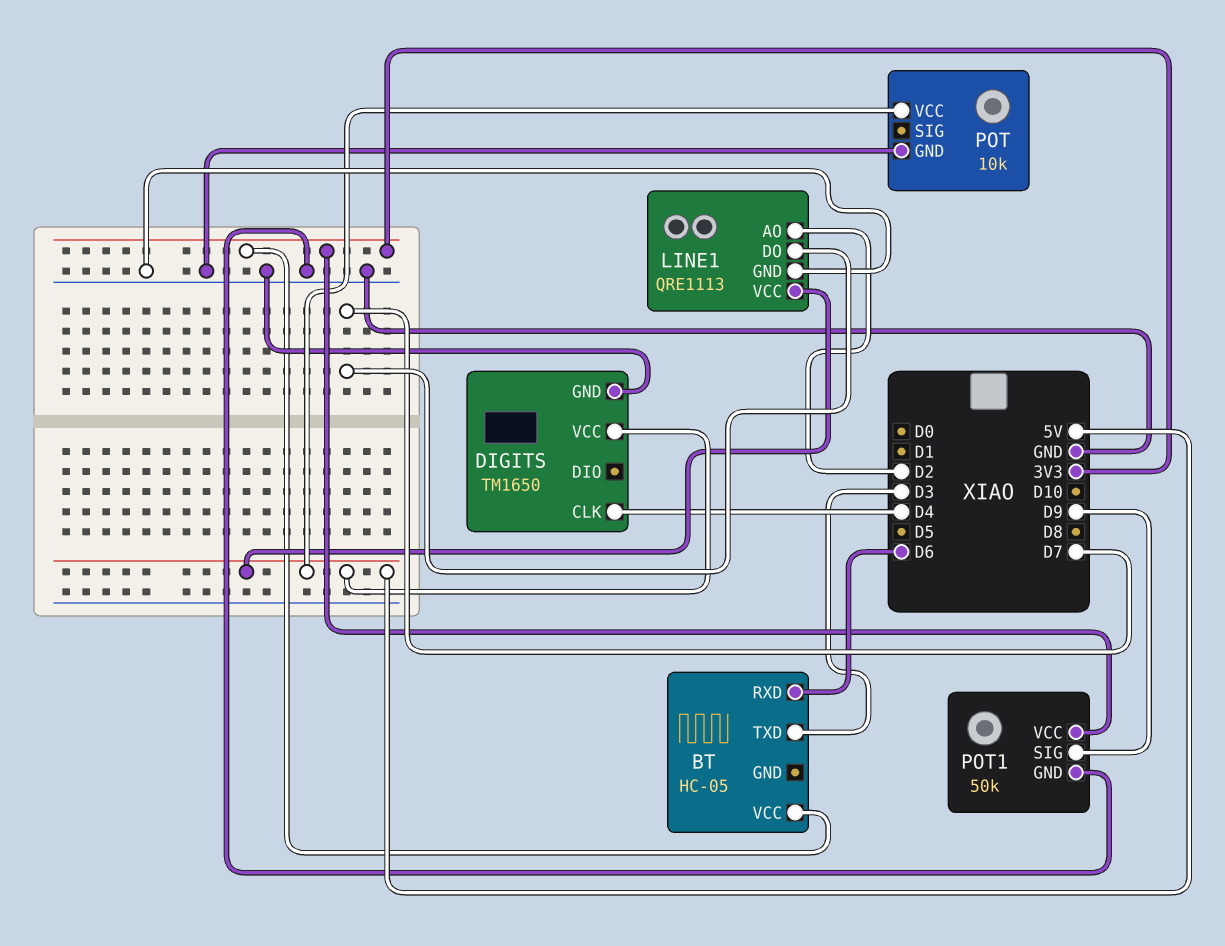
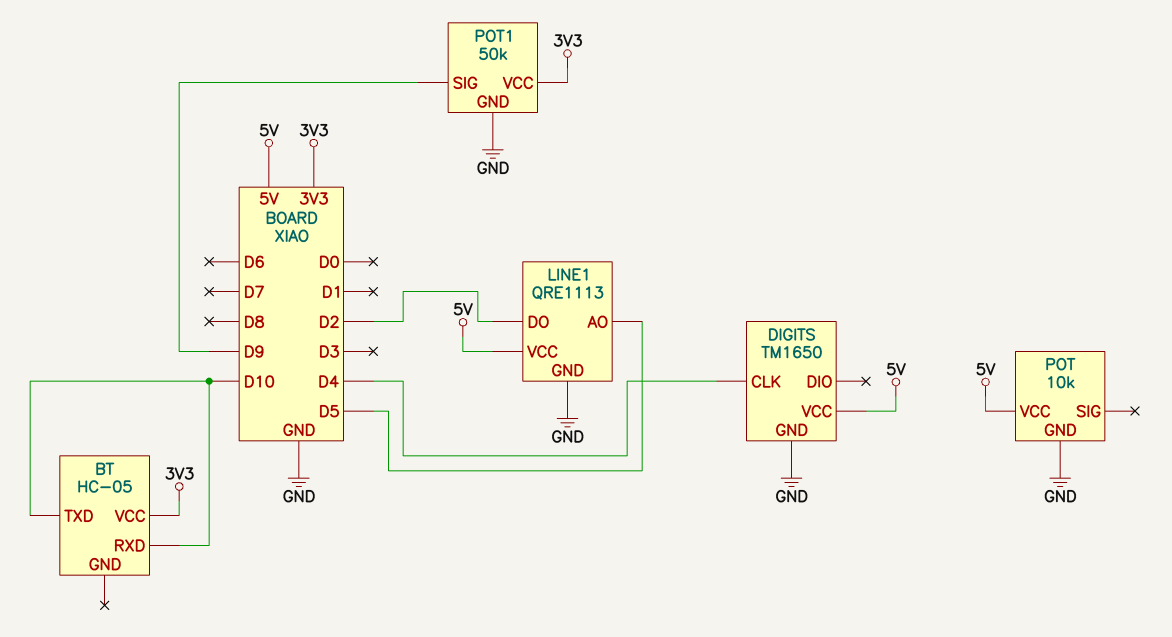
BT pin RXD: D6 -> D10
BT pin TXD: D3 -> D10
LINE1 pin AO: D2 -> D5
LINE1 pin DO: D7 -> D2

